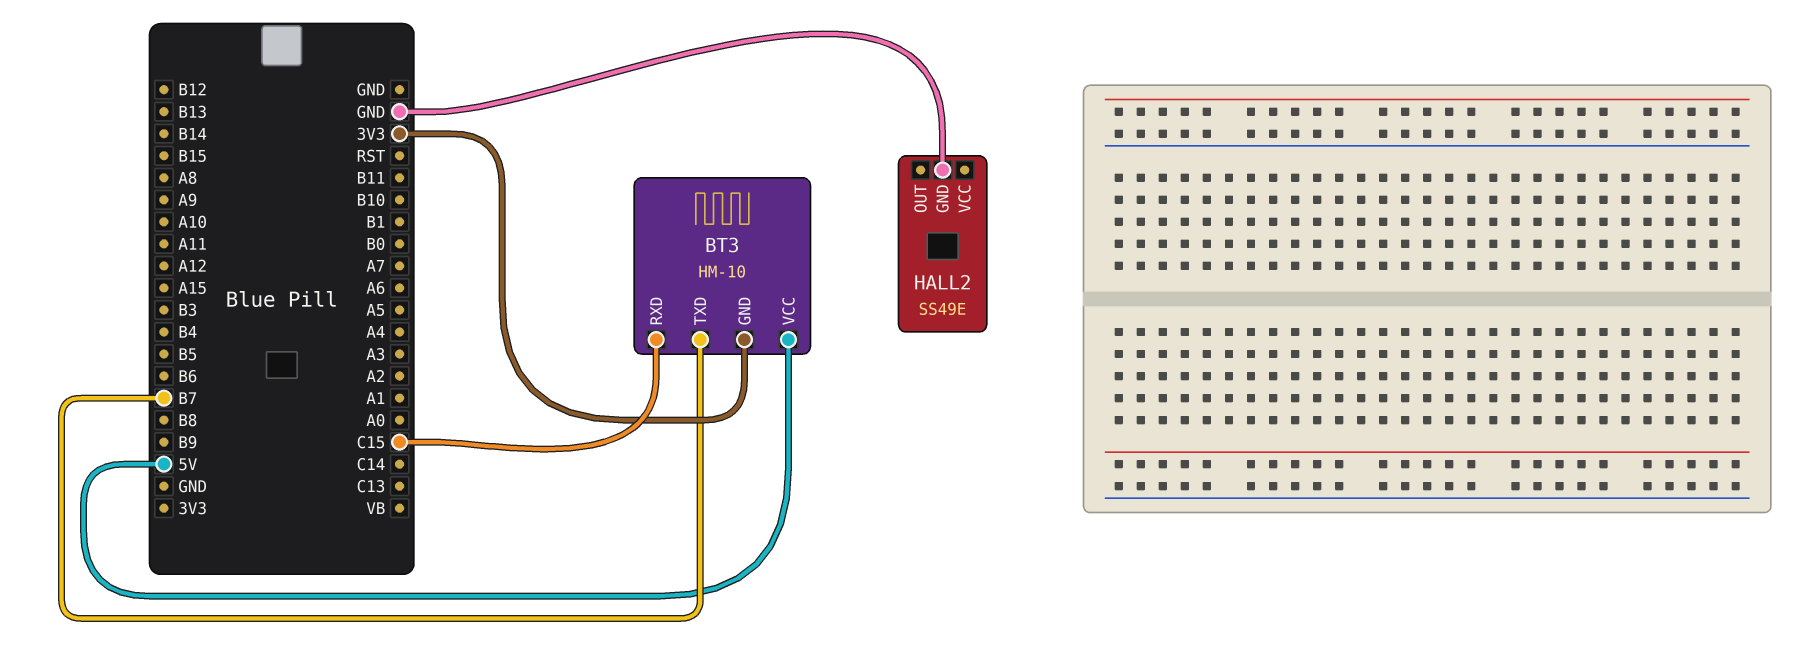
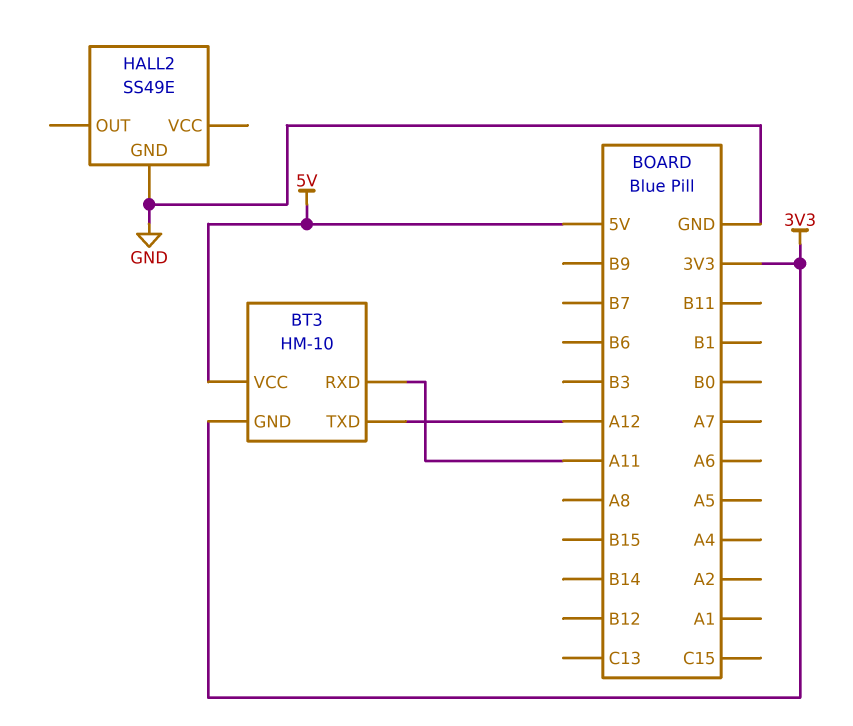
BT3 pin RXD: C15 -> A11
BT3 pin TXD: B7 -> A12

